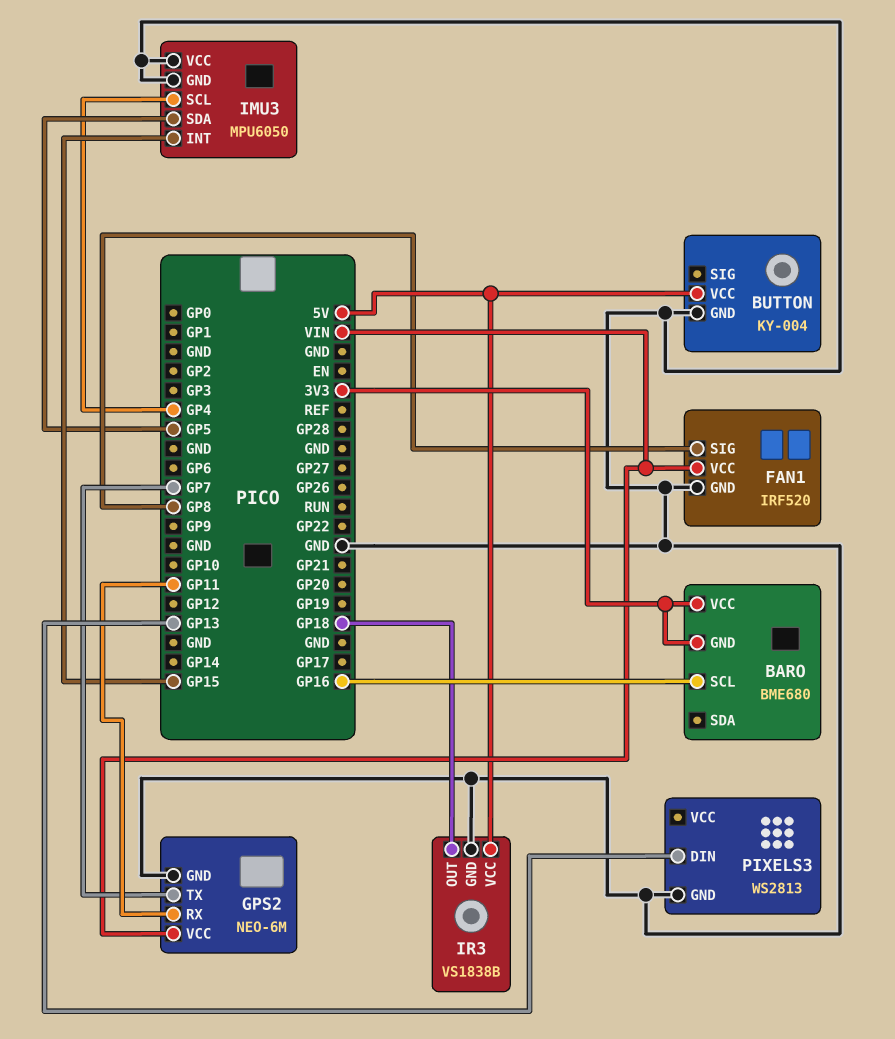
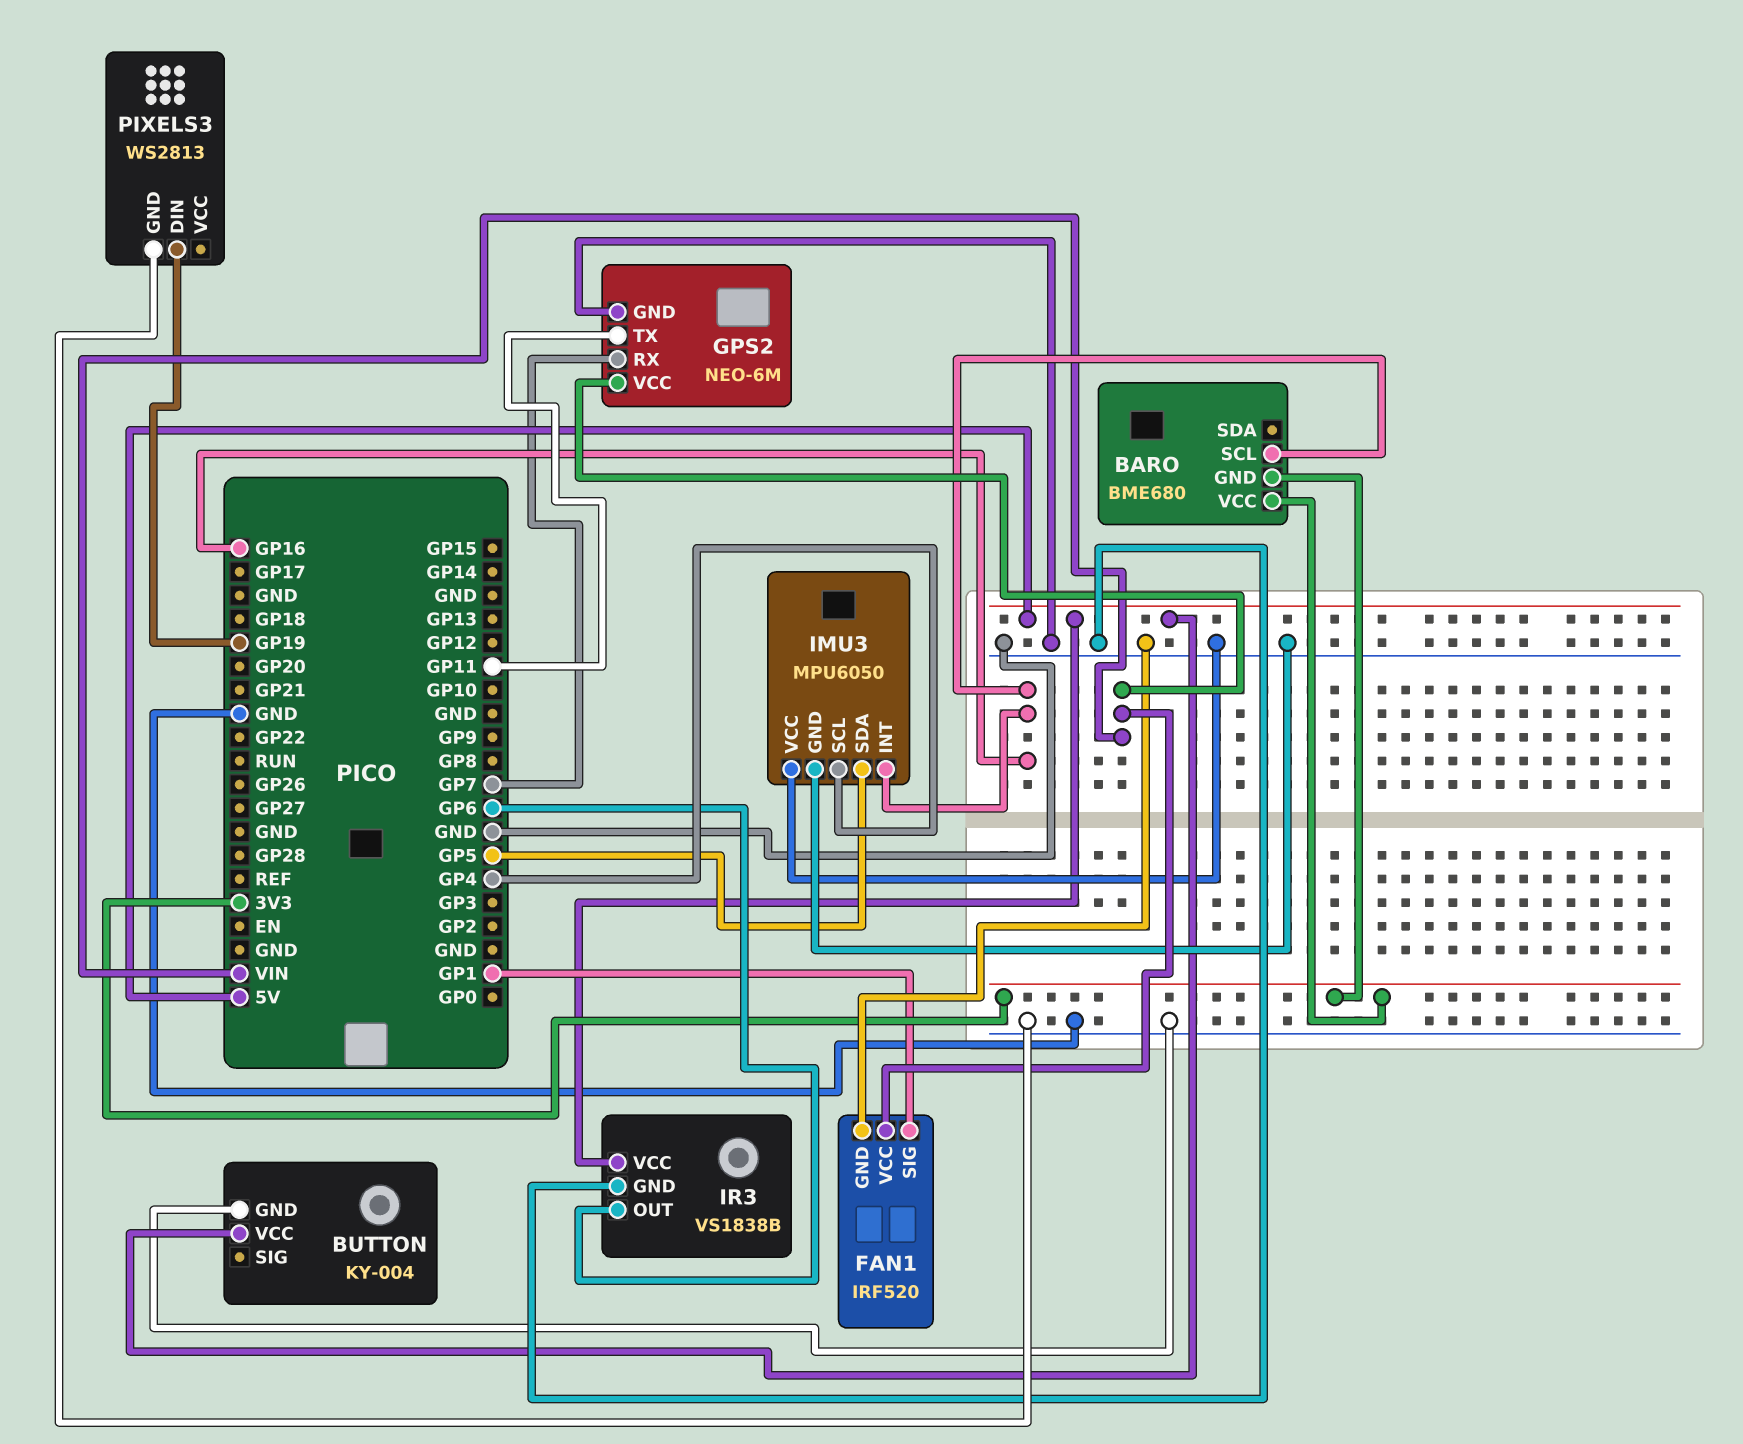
FAN1 pin SIG: GP8 -> GP1
GPS2 pin RX: GP11 -> GP7
GPS2 pin TX: GP7 -> GP11
IMU3 pin INT: GP15 -> GP16
IR3 pin OUT: GP18 -> GP6
PIXELS3 pin DIN: GP13 -> GP19

